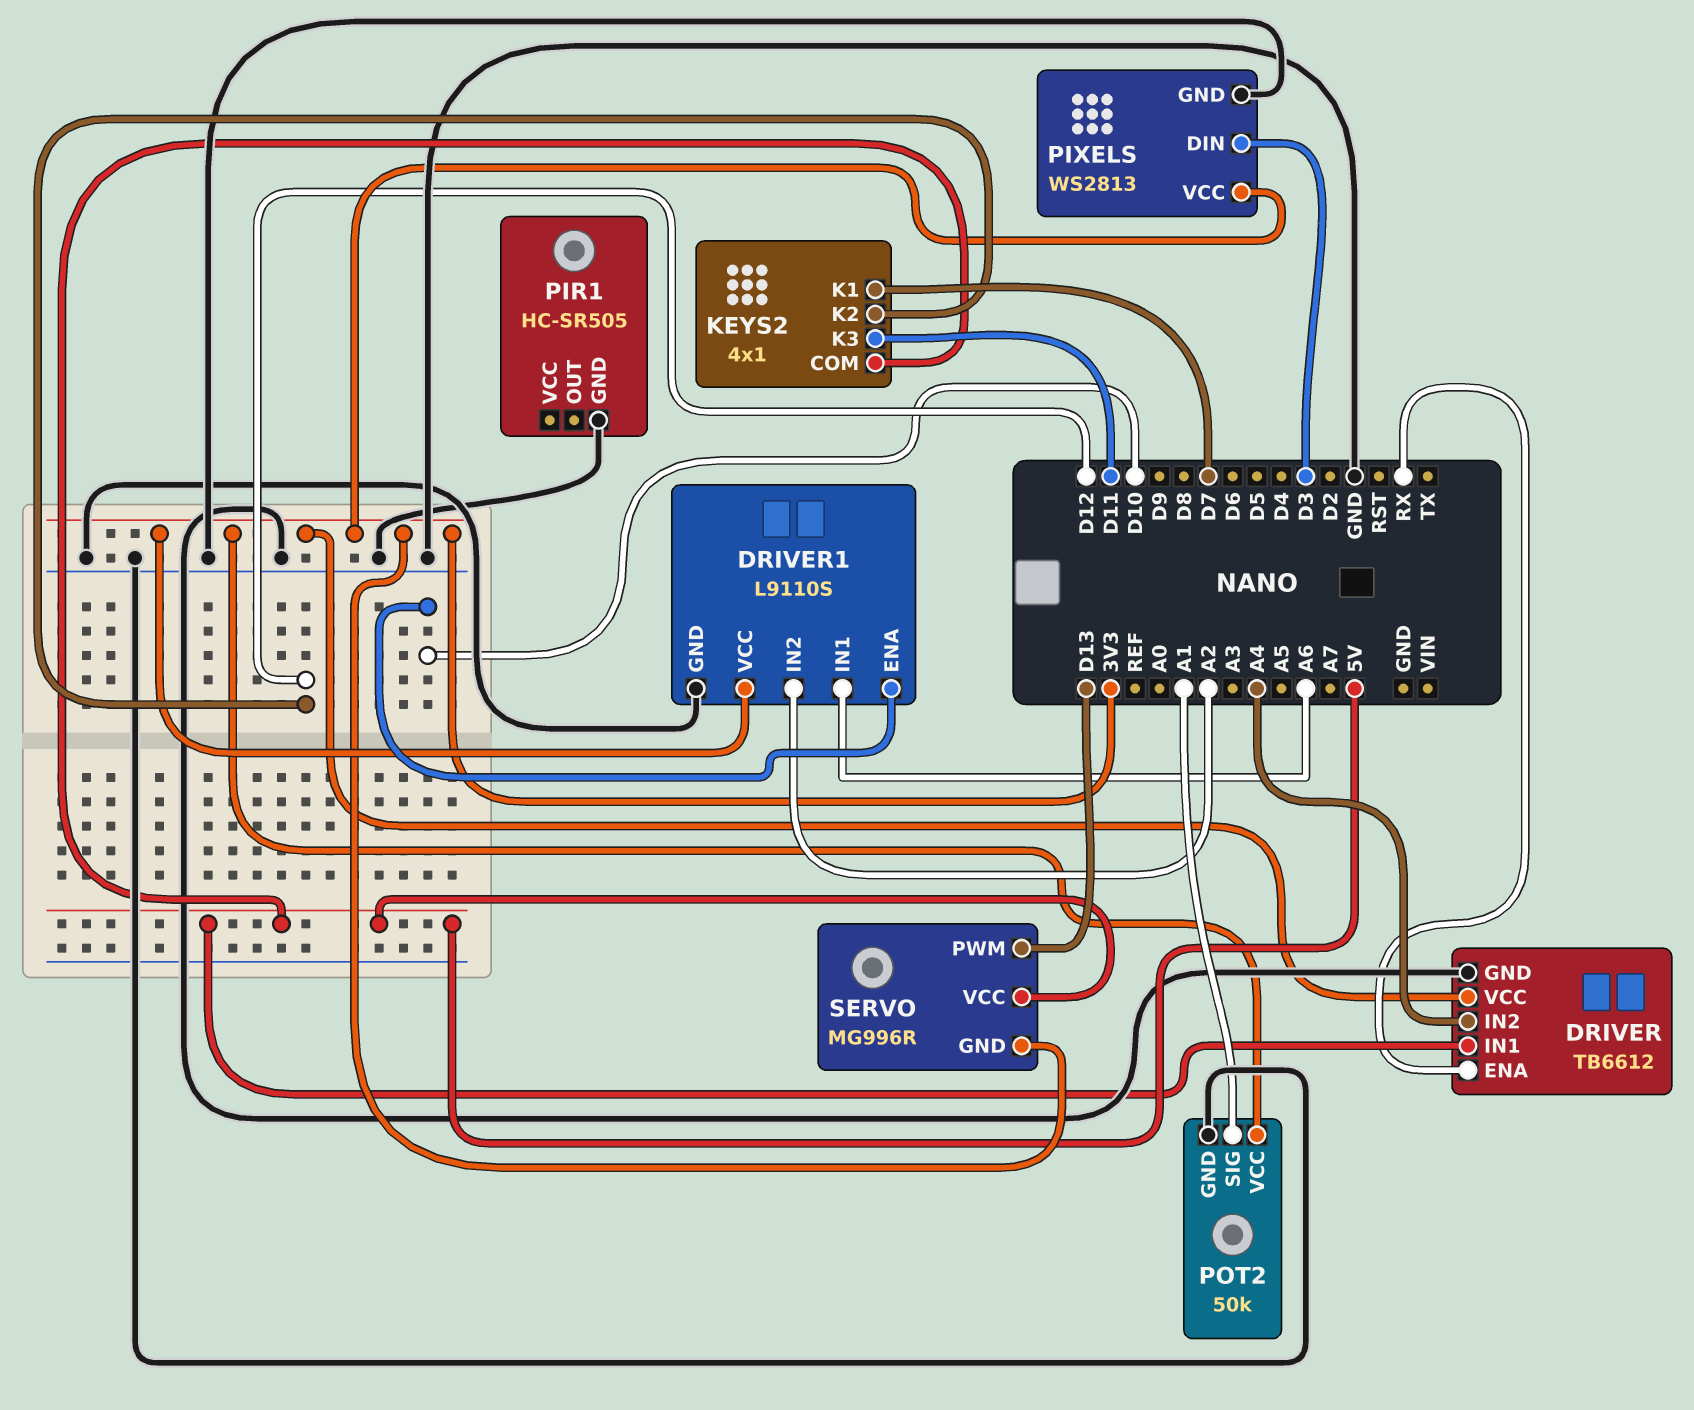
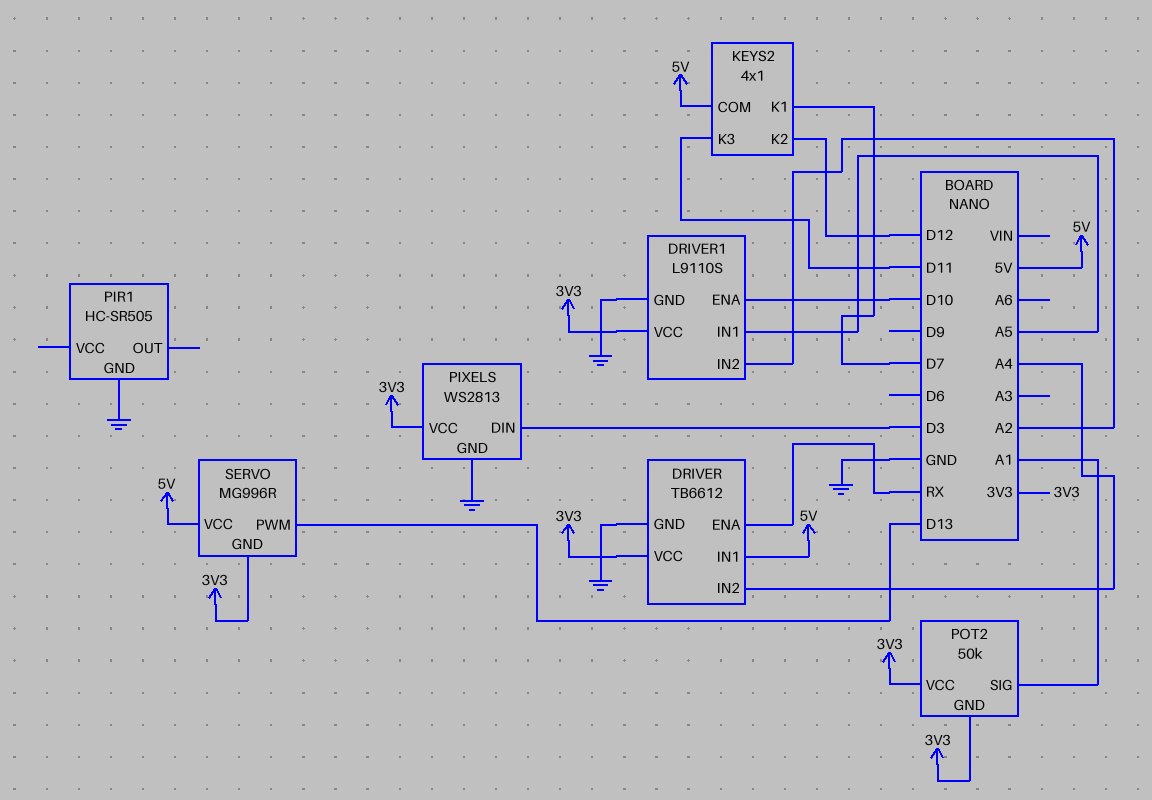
DRIVER1 pin IN1: A6 -> A5
POT2 pin GND: GND -> 3V3

